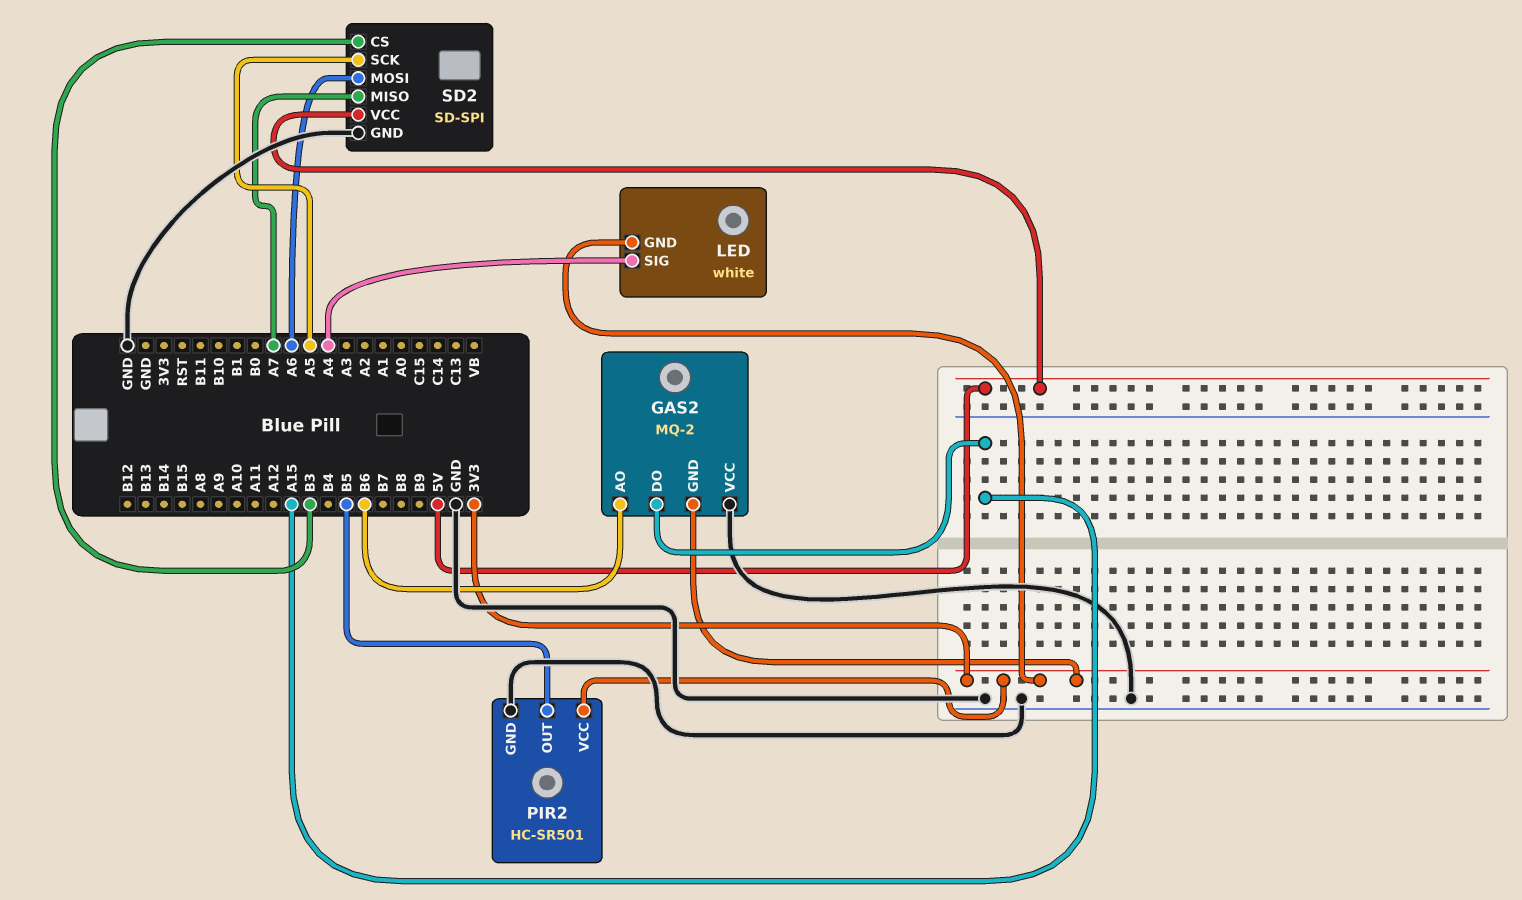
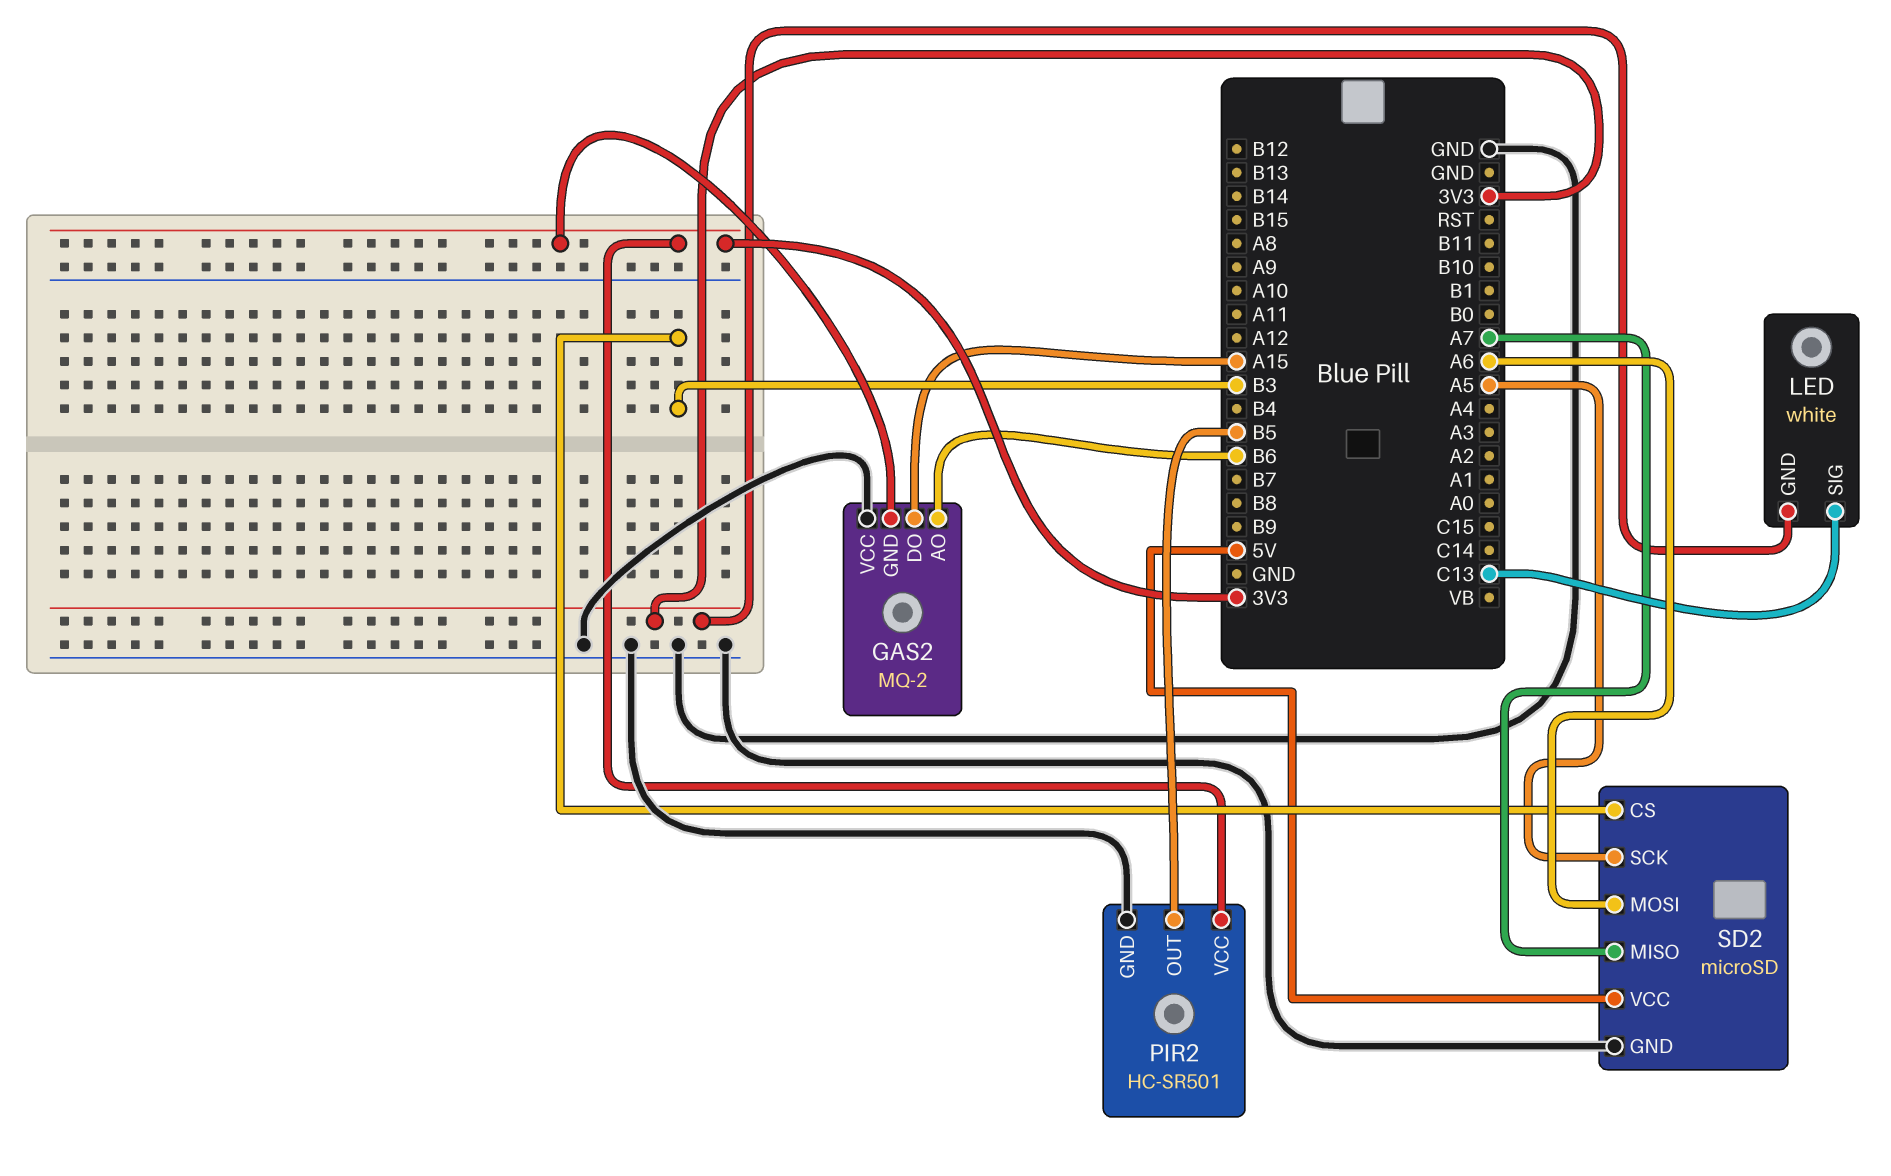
LED pin SIG: A4 -> C13
SD2: SD-SPI -> microSD

